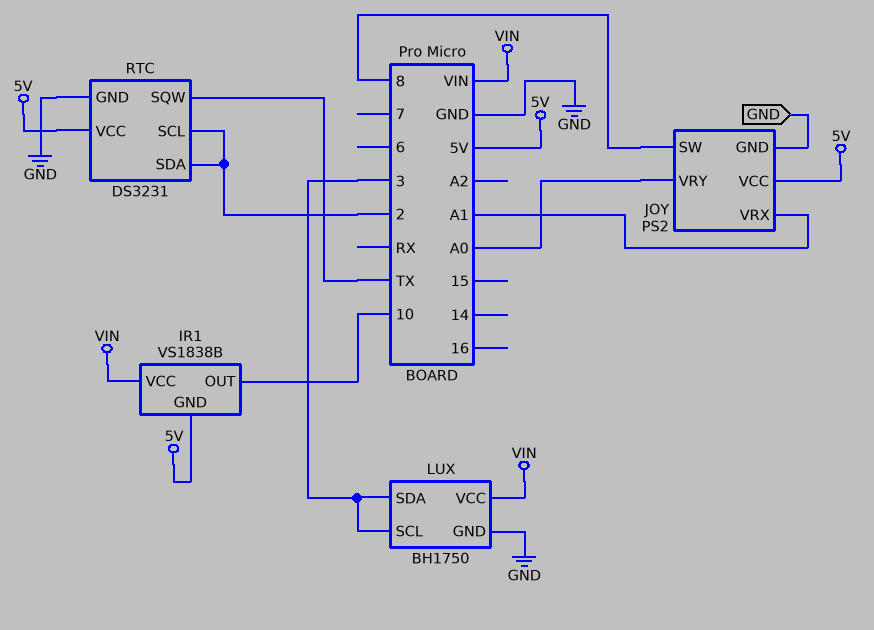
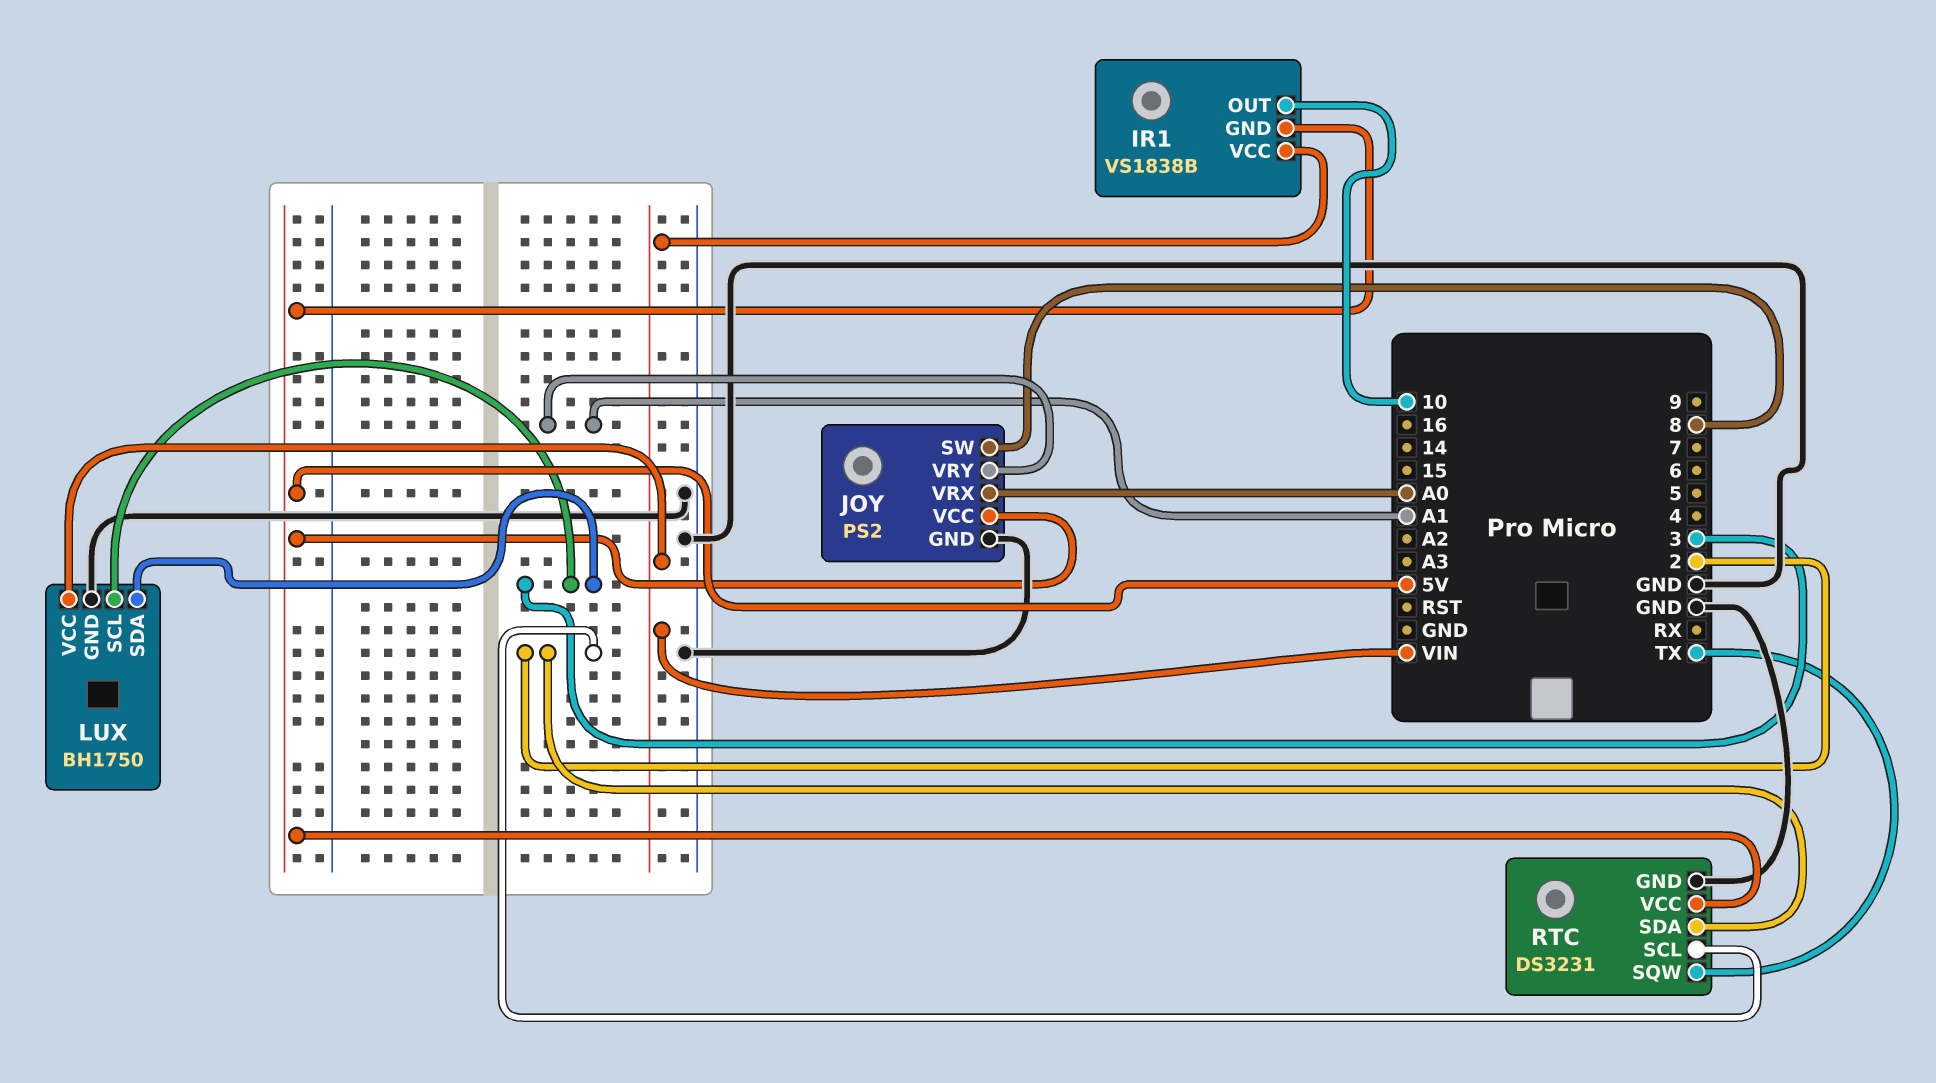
JOY pin VRX: A1 -> A0
JOY pin VRY: A0 -> A1

